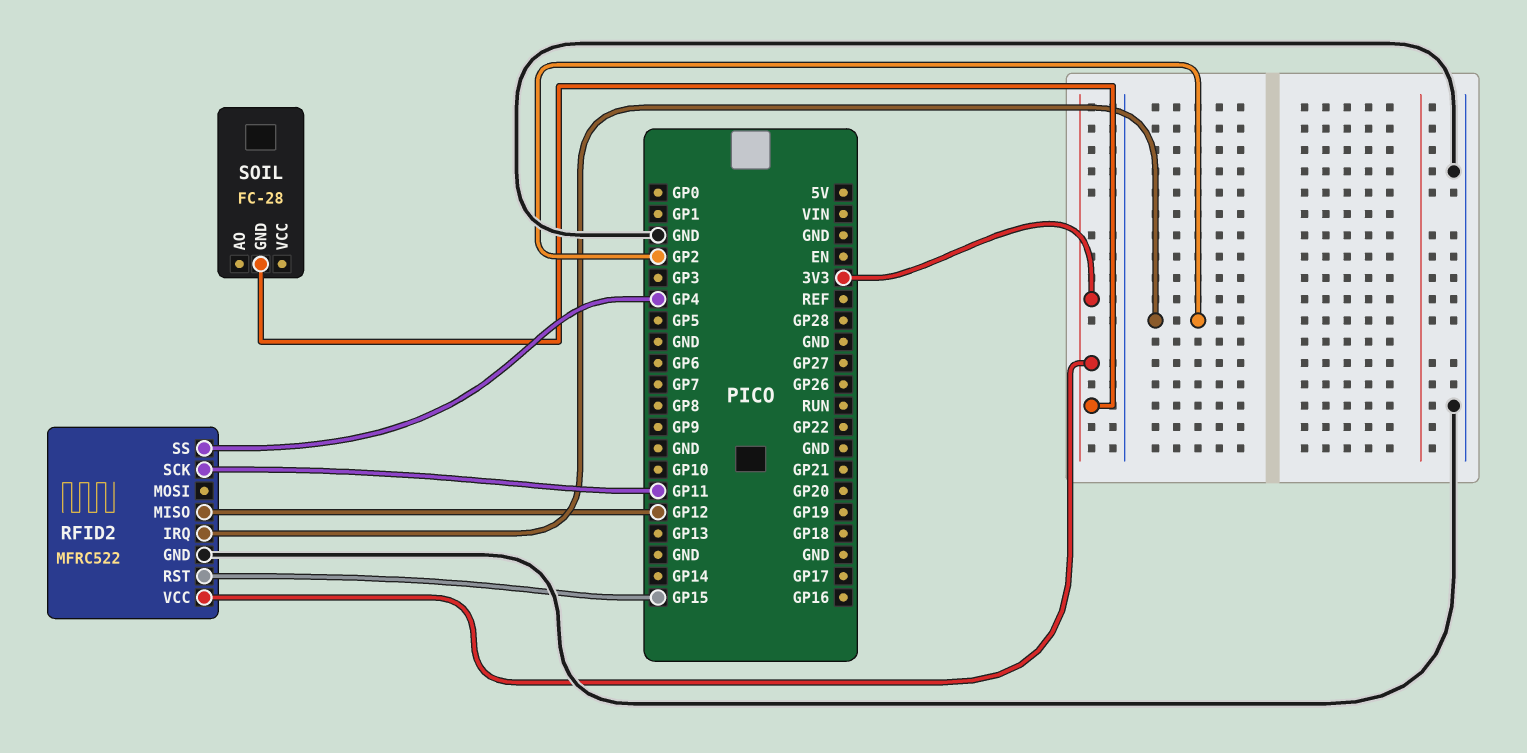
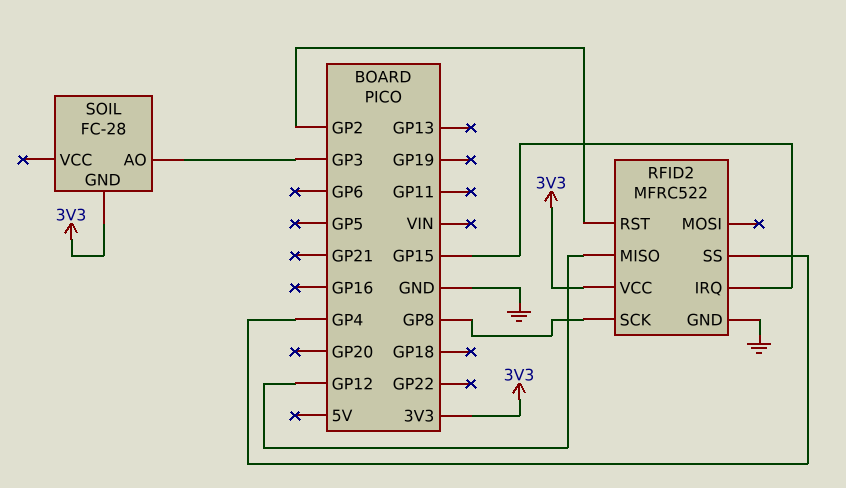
RFID2 pin IRQ: GP2 -> GP15
RFID2 pin RST: GP15 -> GP2
RFID2 pin SCK: GP11 -> GP8
SOIL pin AO: none -> GP3

